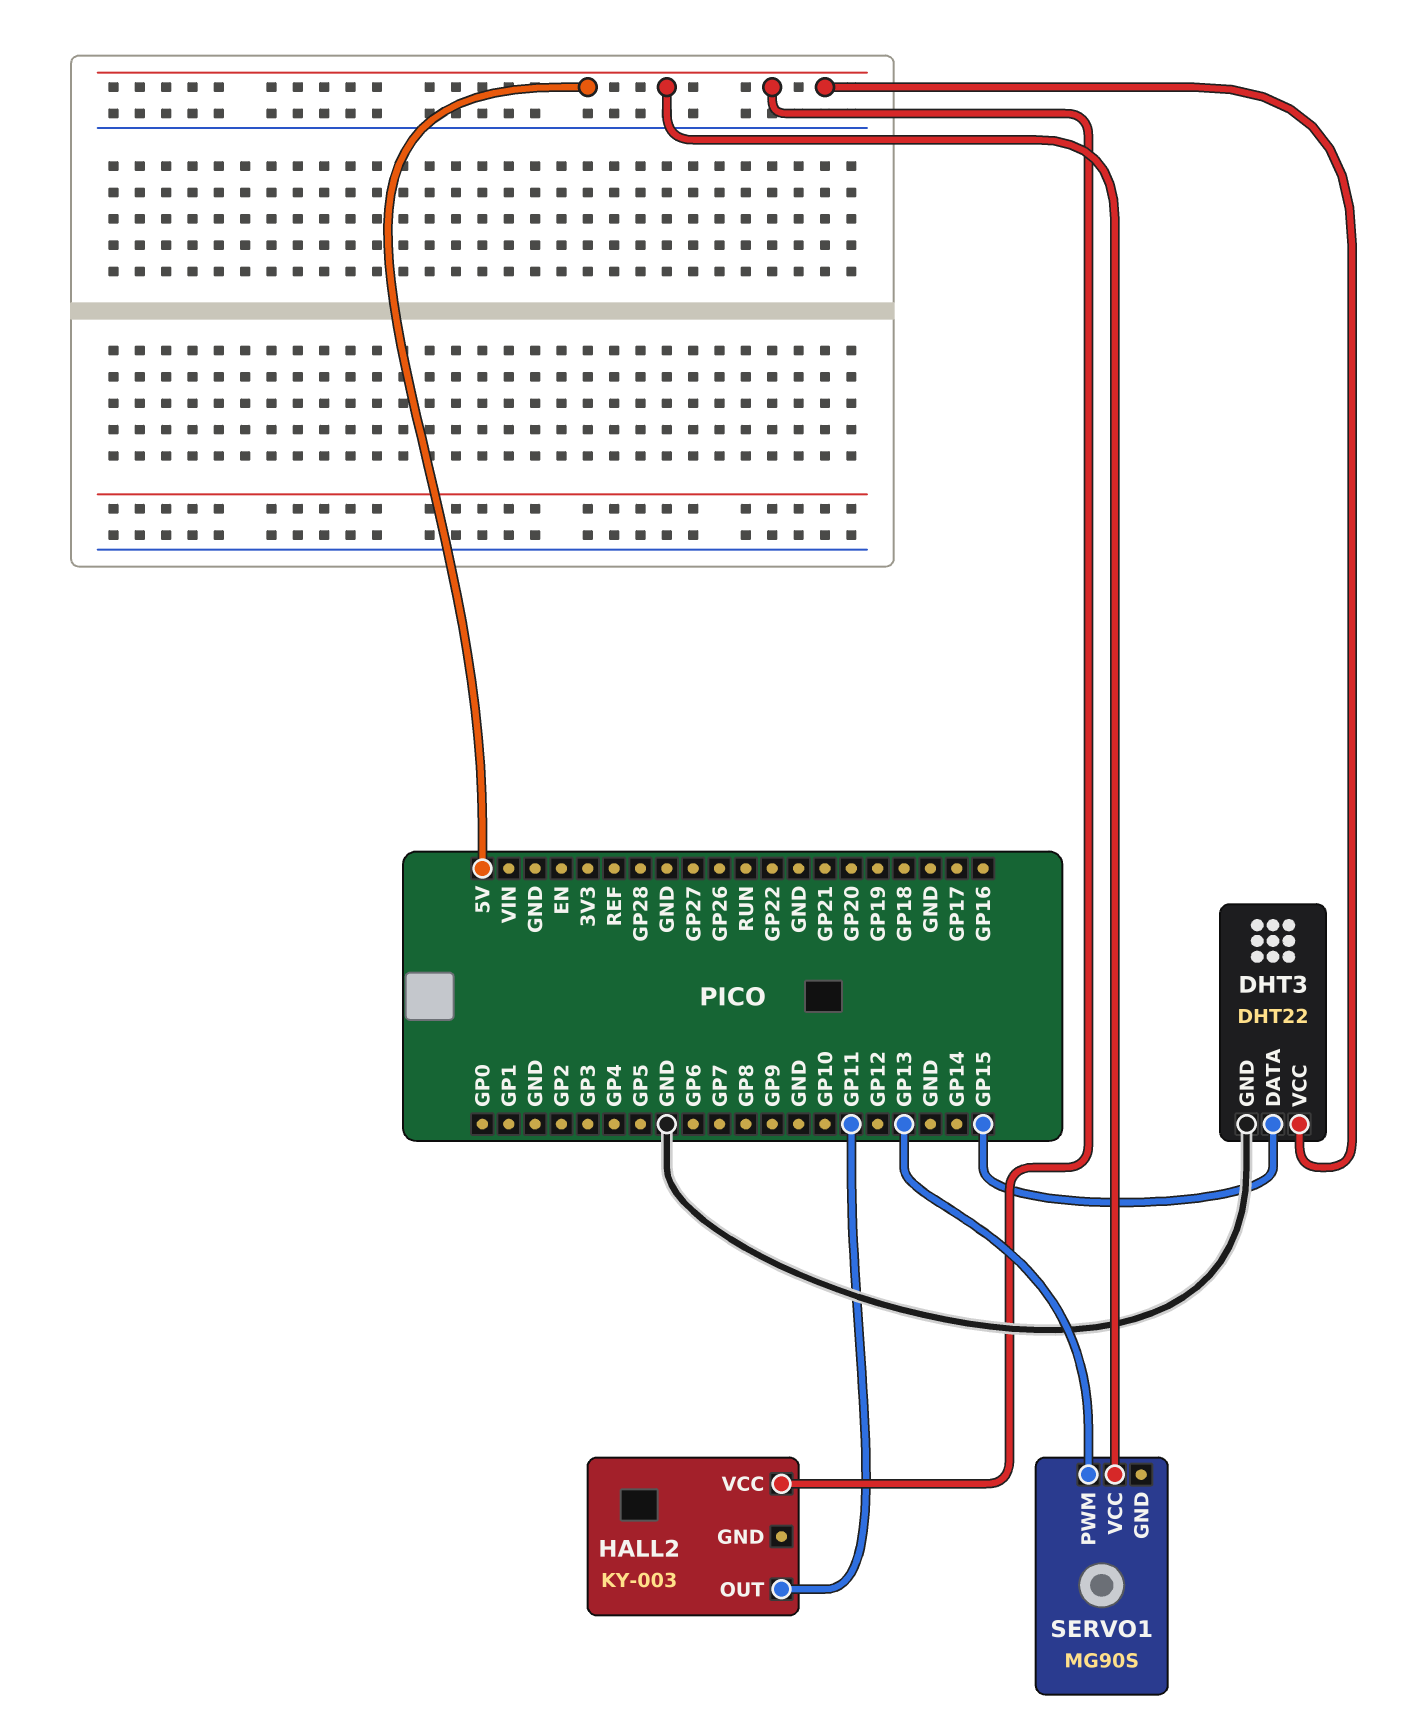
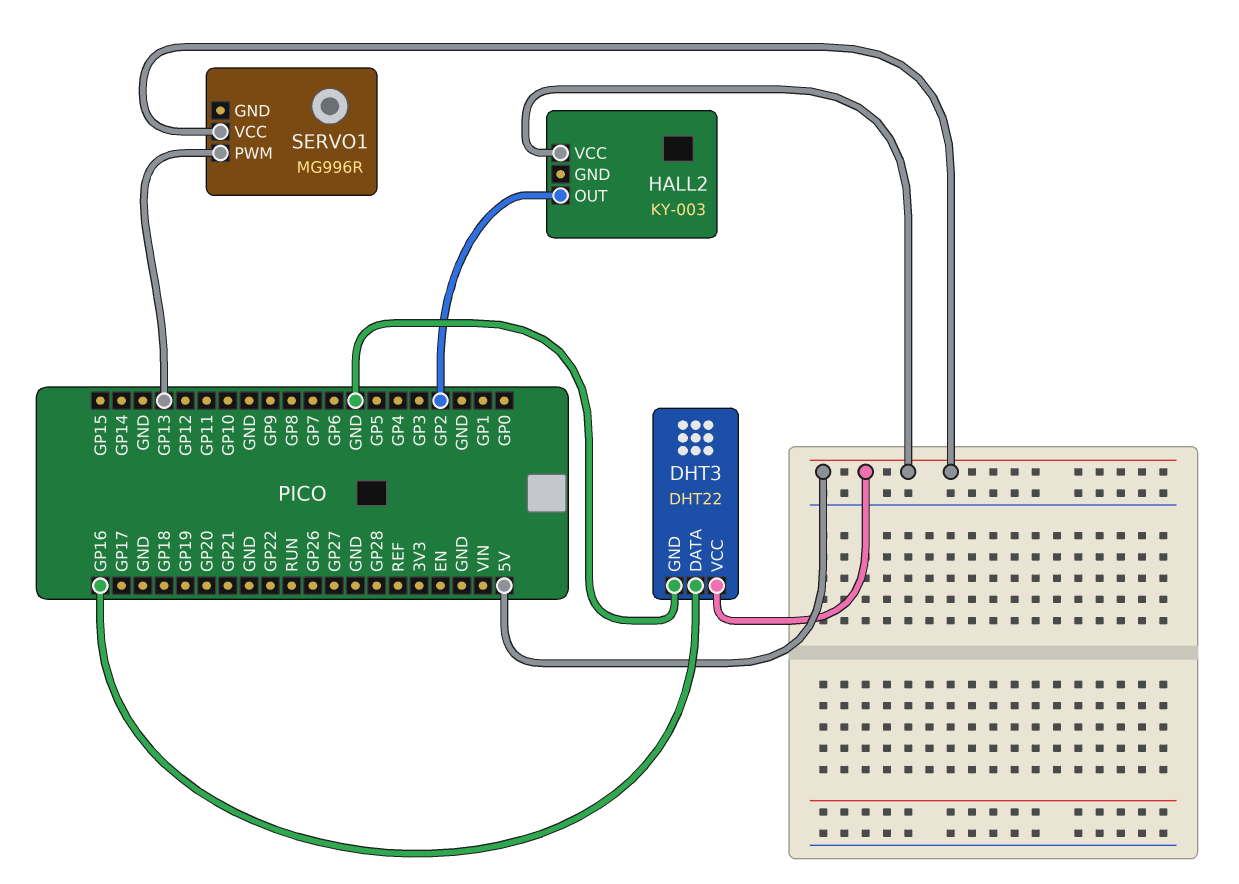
DHT3 pin DATA: GP15 -> GP16
HALL2 pin OUT: GP11 -> GP2
SERVO1: MG90S -> MG996R

